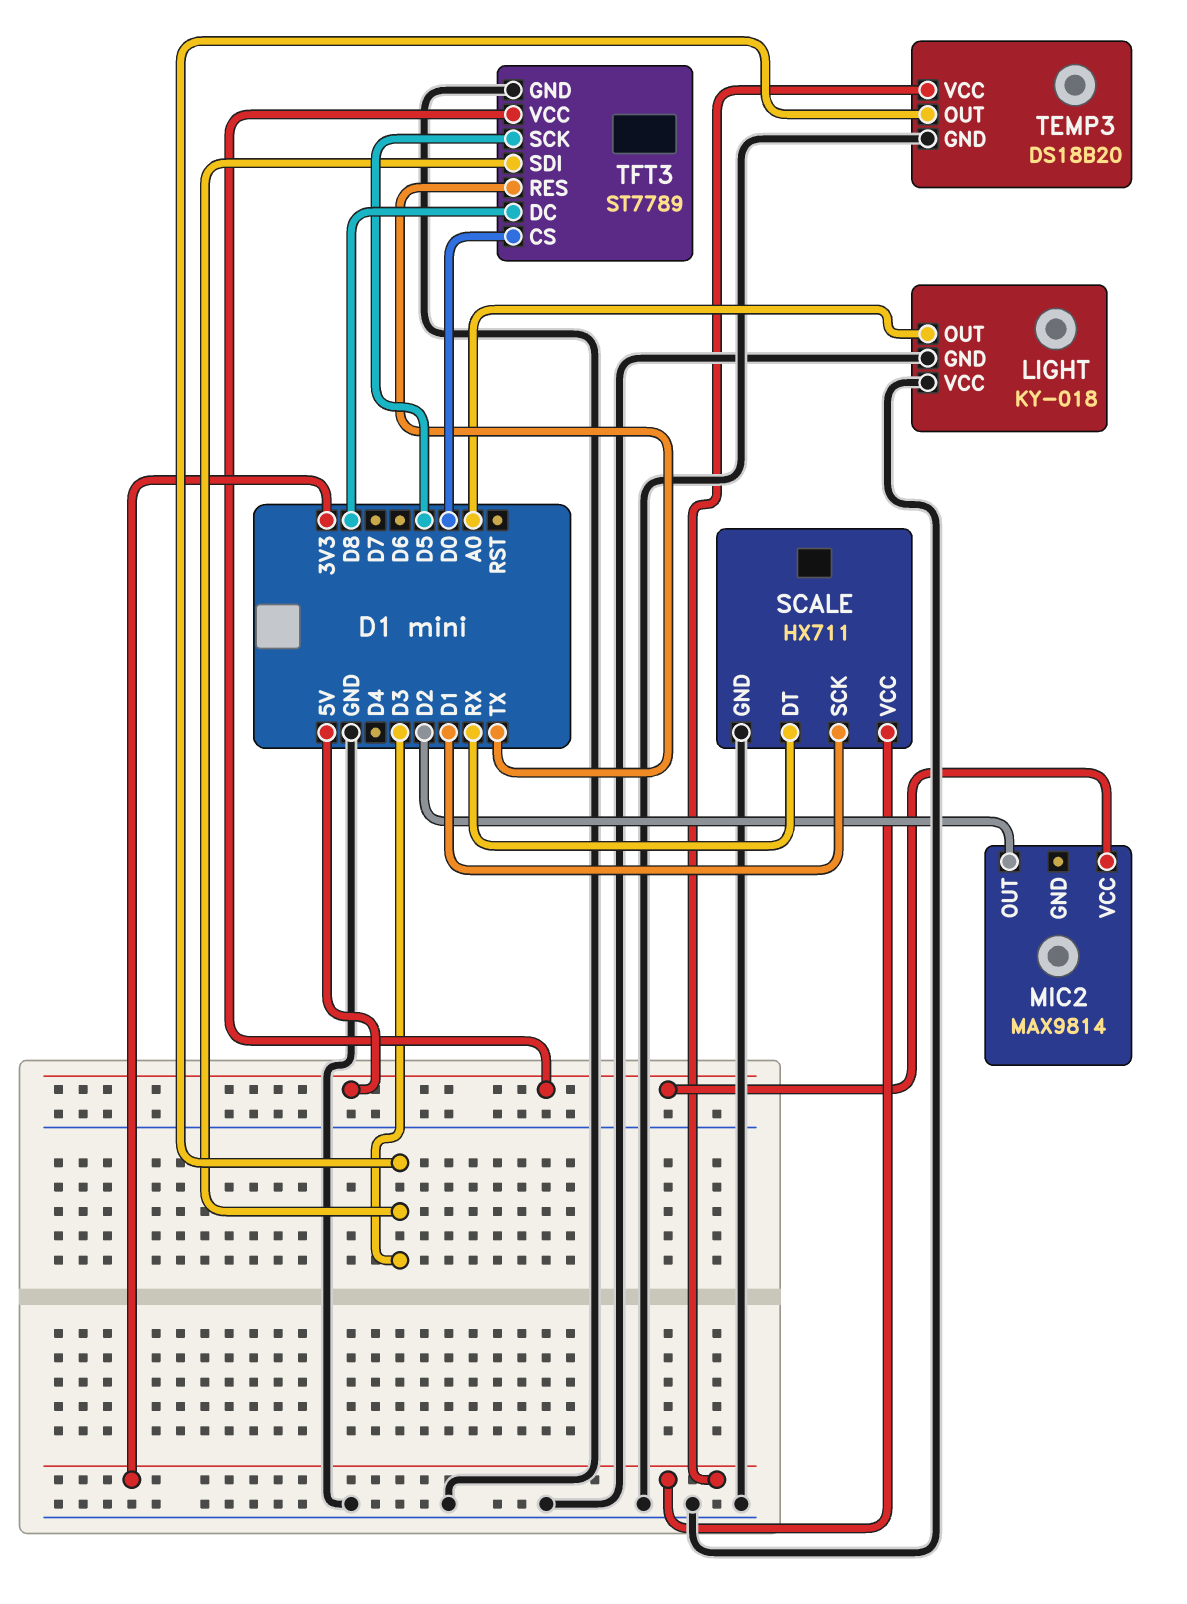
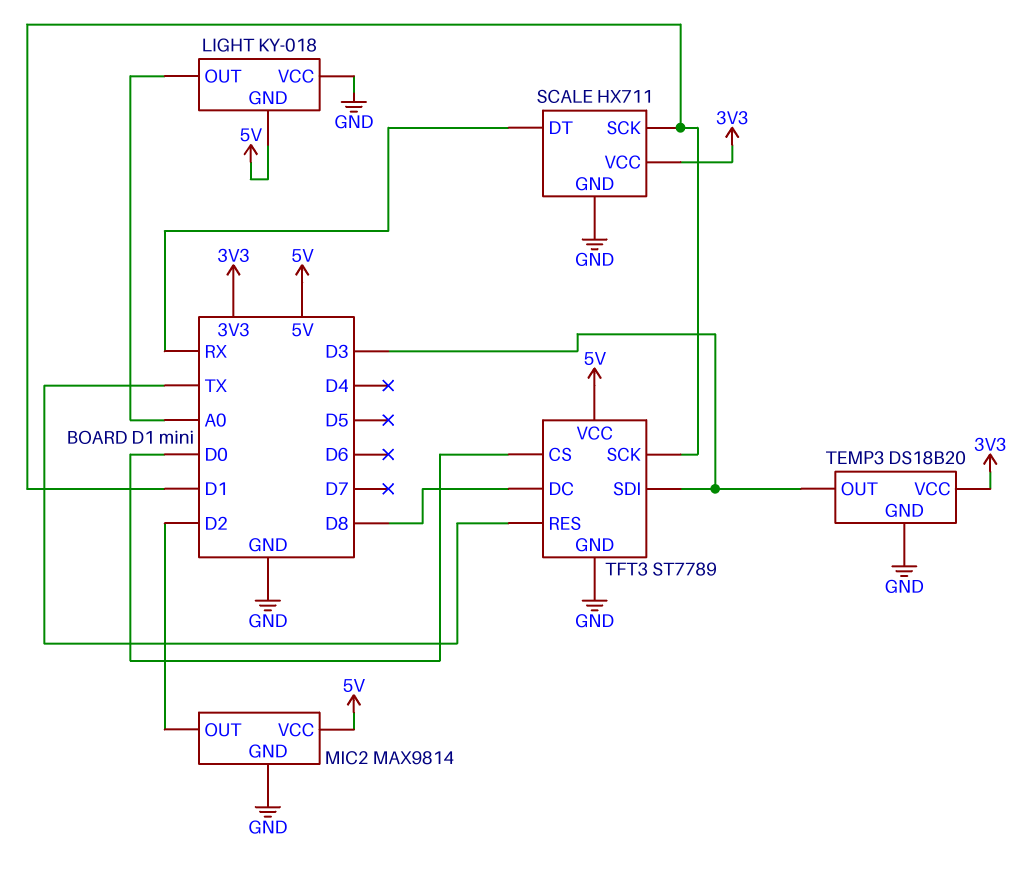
LIGHT pin GND: GND -> 5V
MIC2 pin GND: none -> GND
TFT3 pin SCK: D5 -> D1

